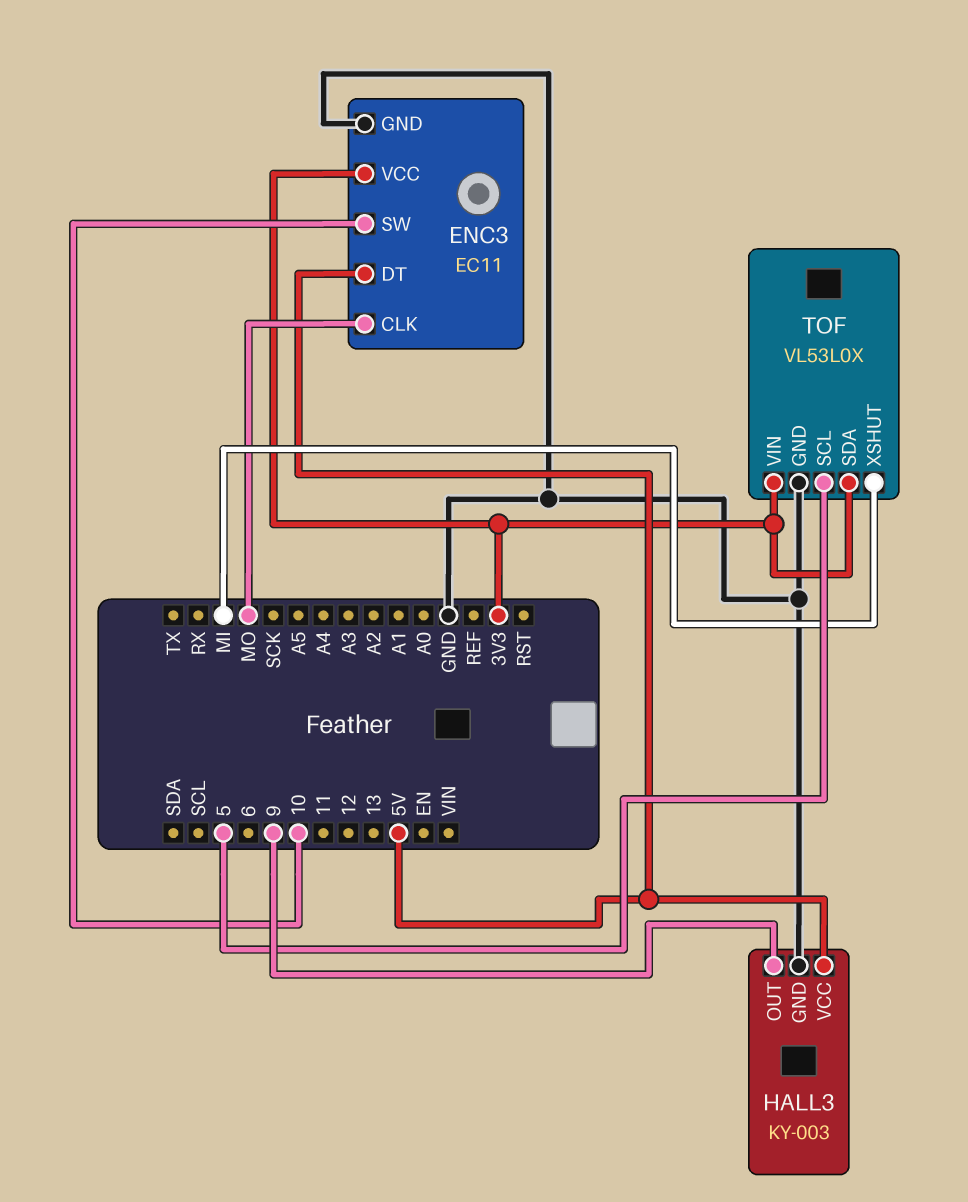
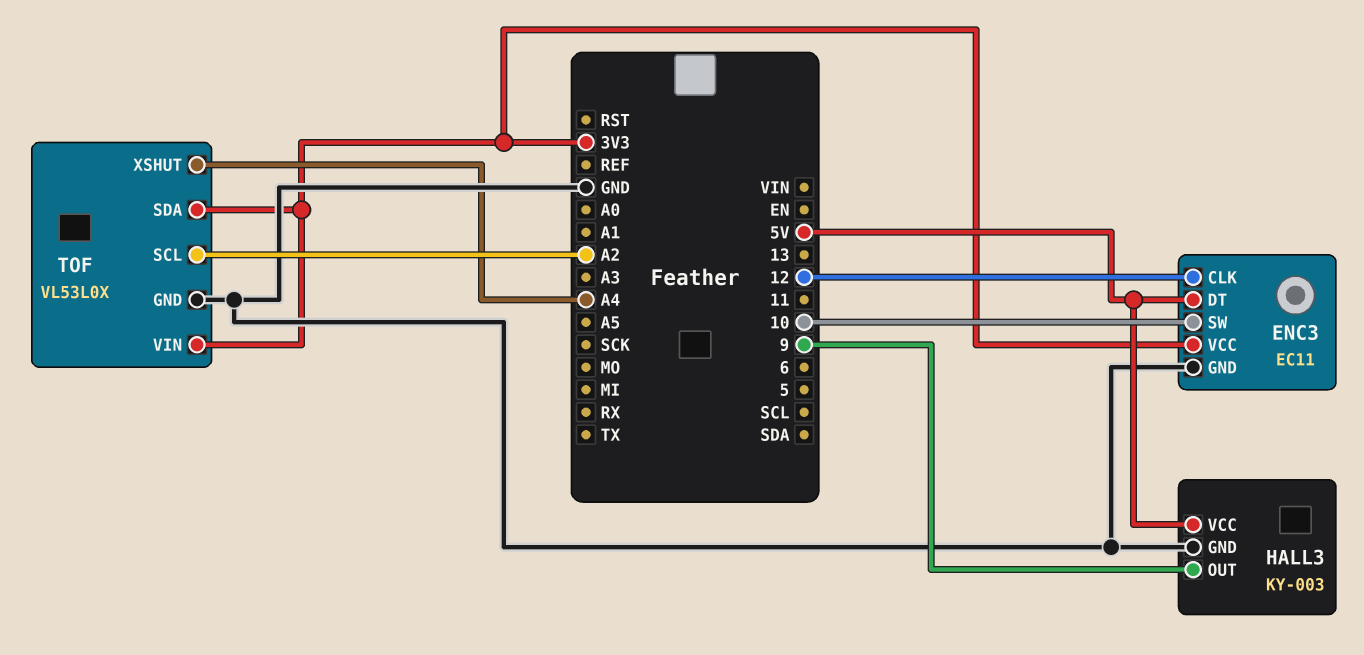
ENC3 pin CLK: MO -> 12
TOF pin SCL: 5 -> A2
TOF pin XSHUT: MI -> A4

